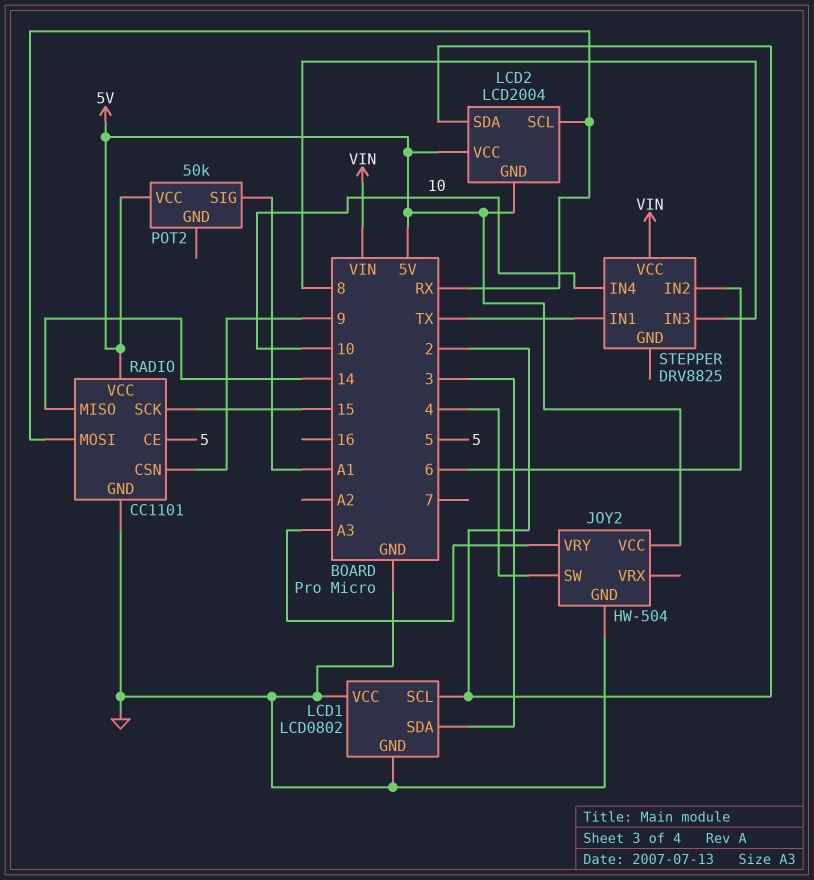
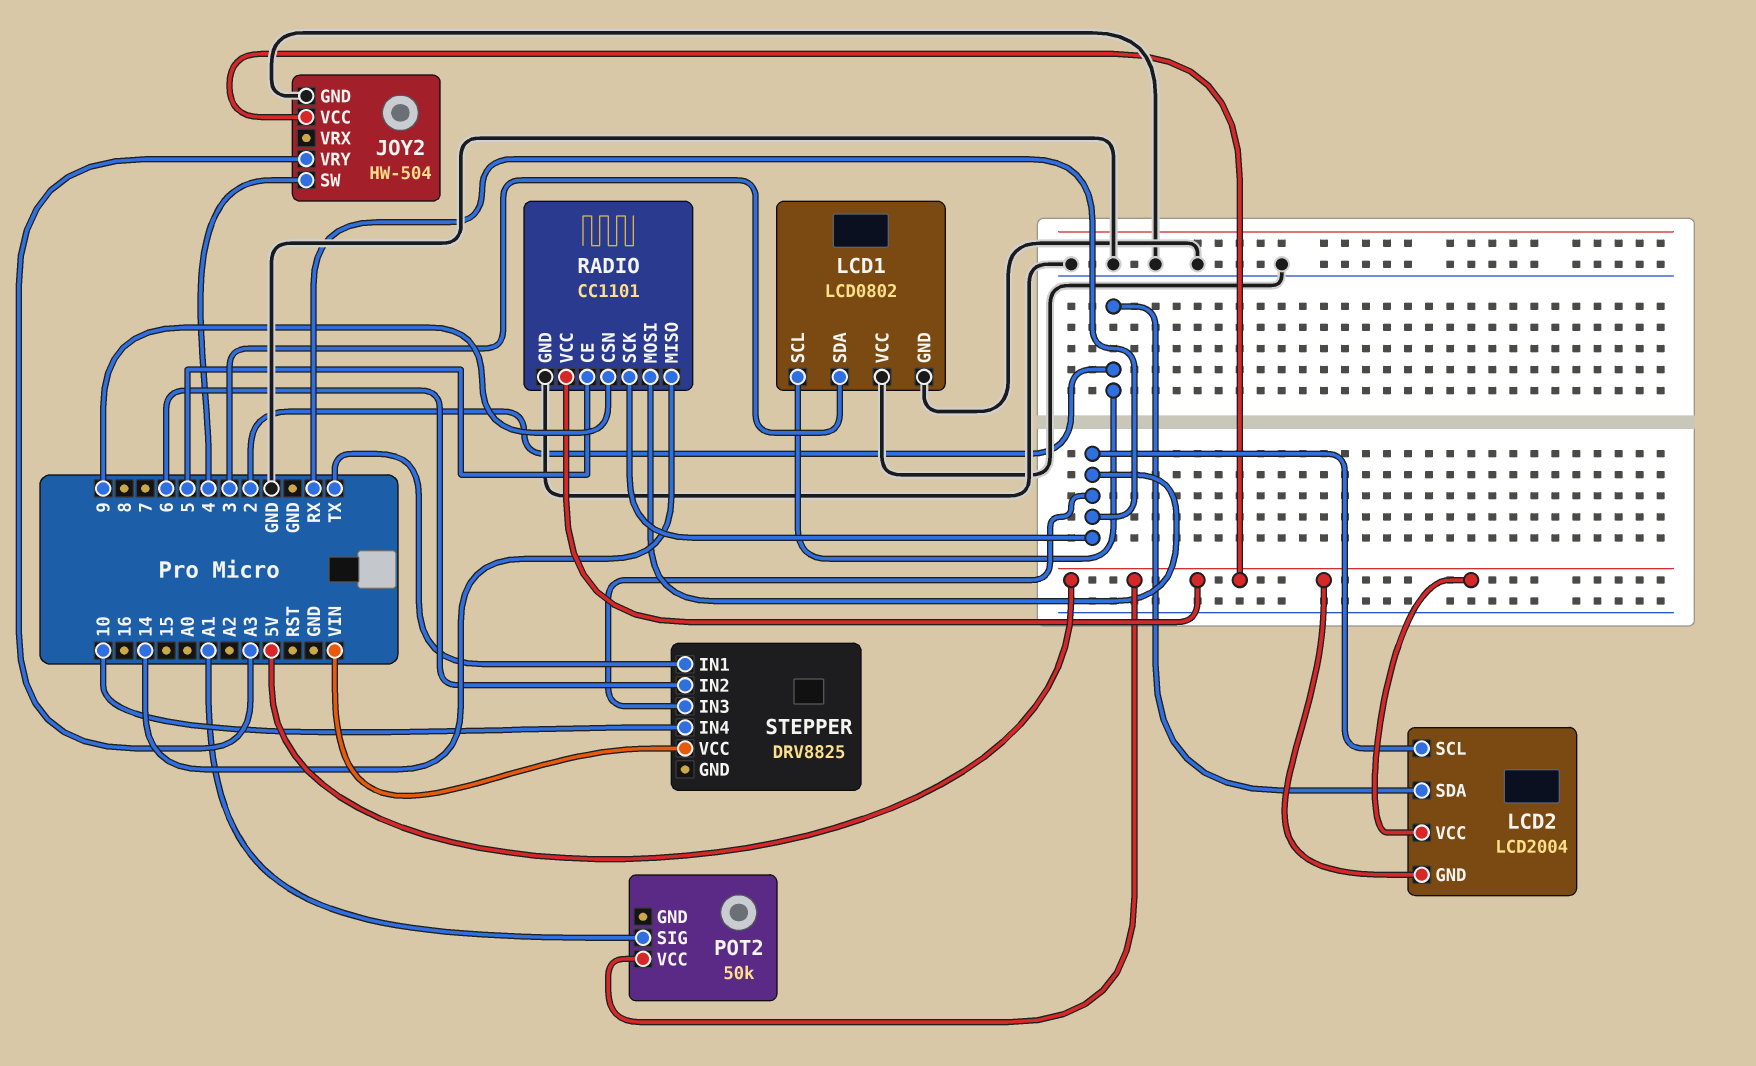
RADIO pin SCK: 15 -> RX
STEPPER pin IN3: 8 -> RX

